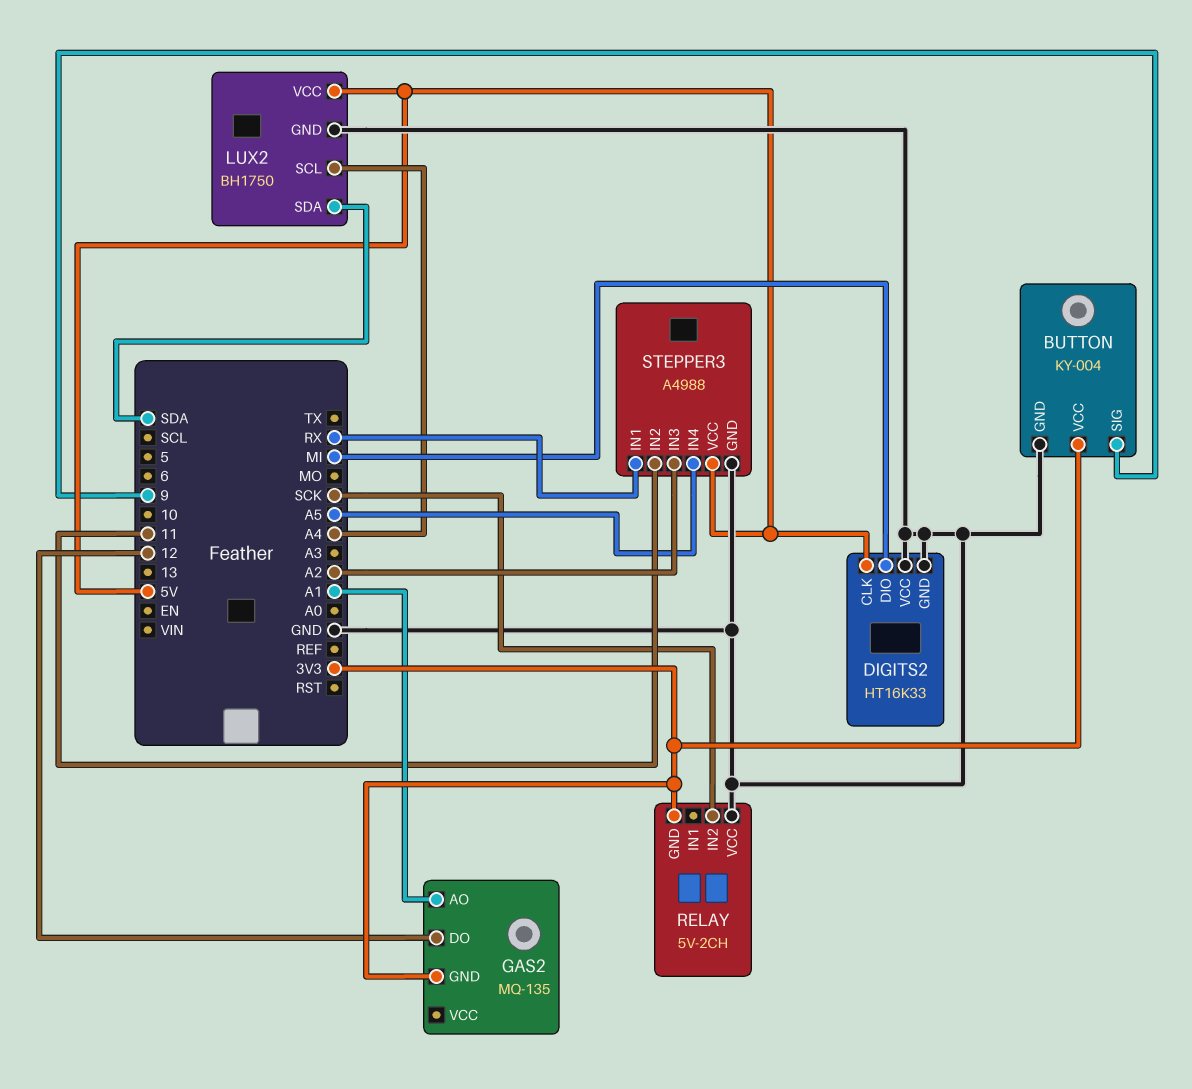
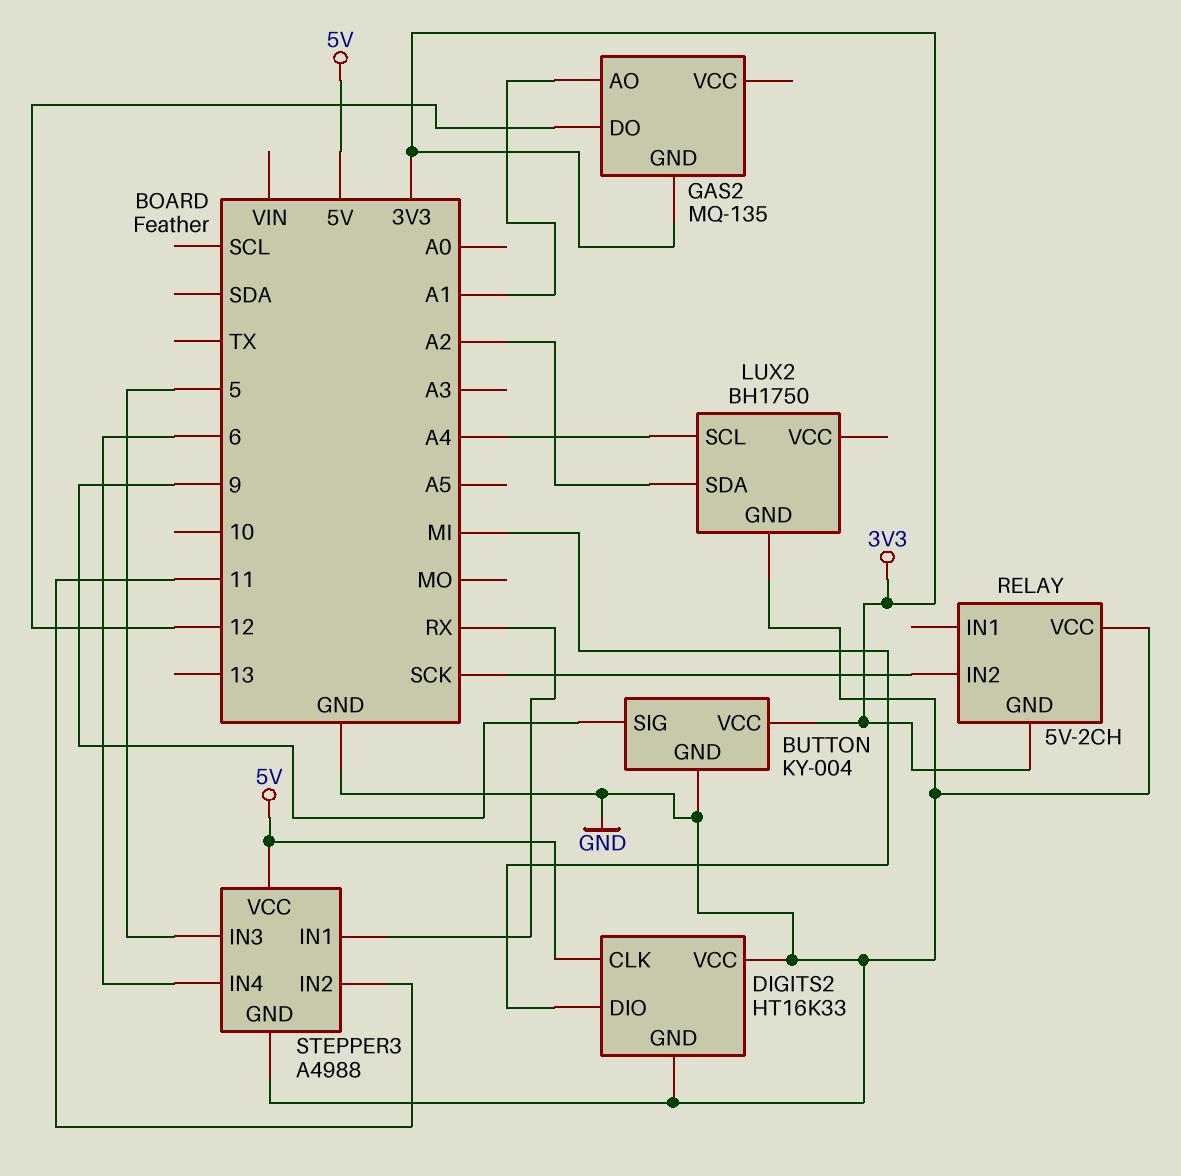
LUX2 pin SDA: SDA -> A2
LUX2 pin VCC: 5V -> none
STEPPER3 pin IN3: A2 -> 5
STEPPER3 pin IN4: A5 -> 6

